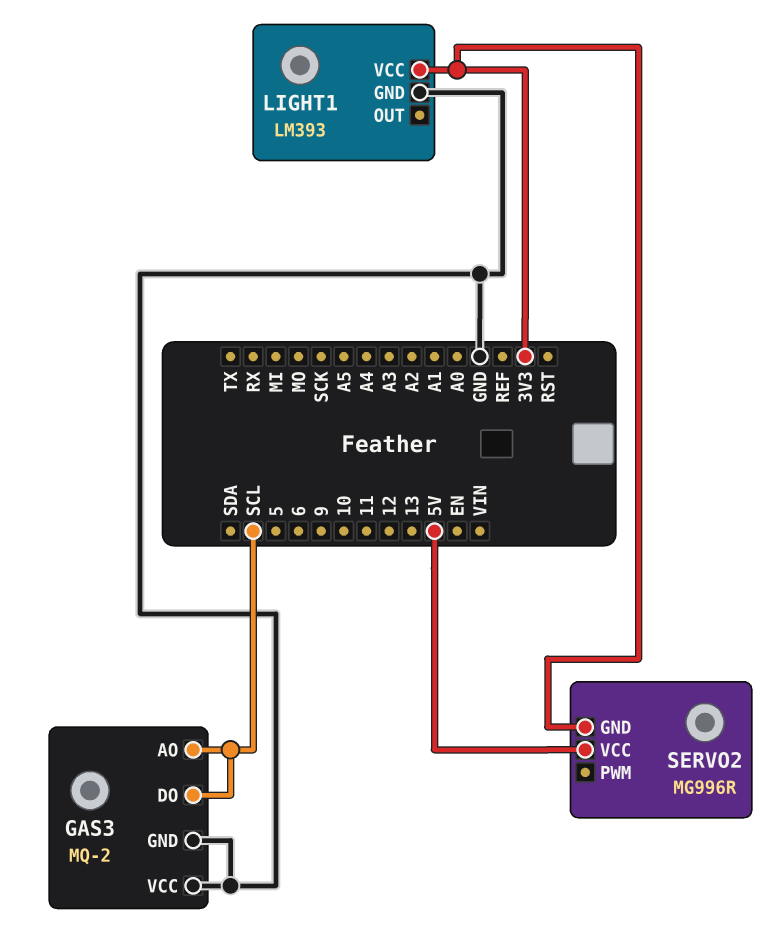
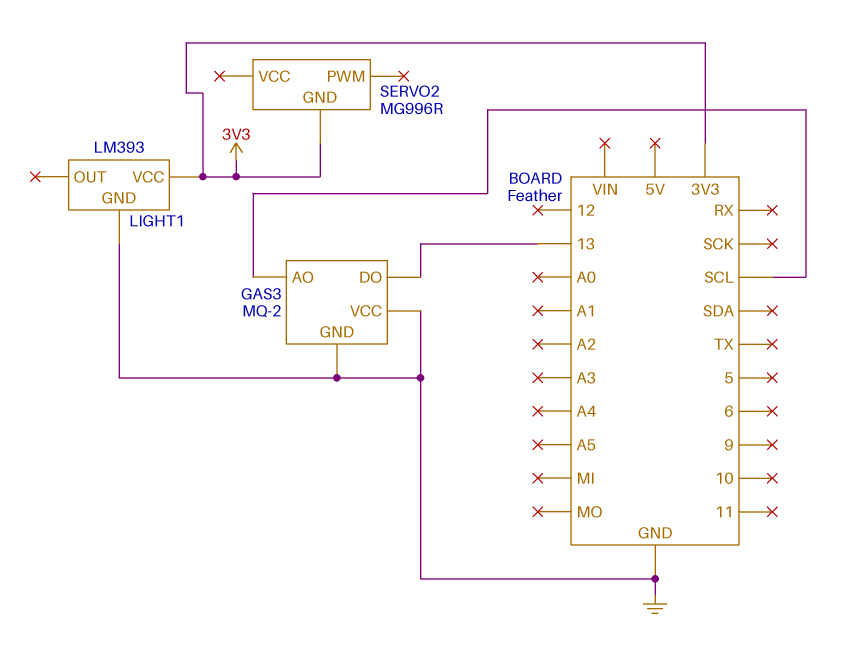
GAS3 pin DO: SCL -> 13
SERVO2 pin VCC: 5V -> none

